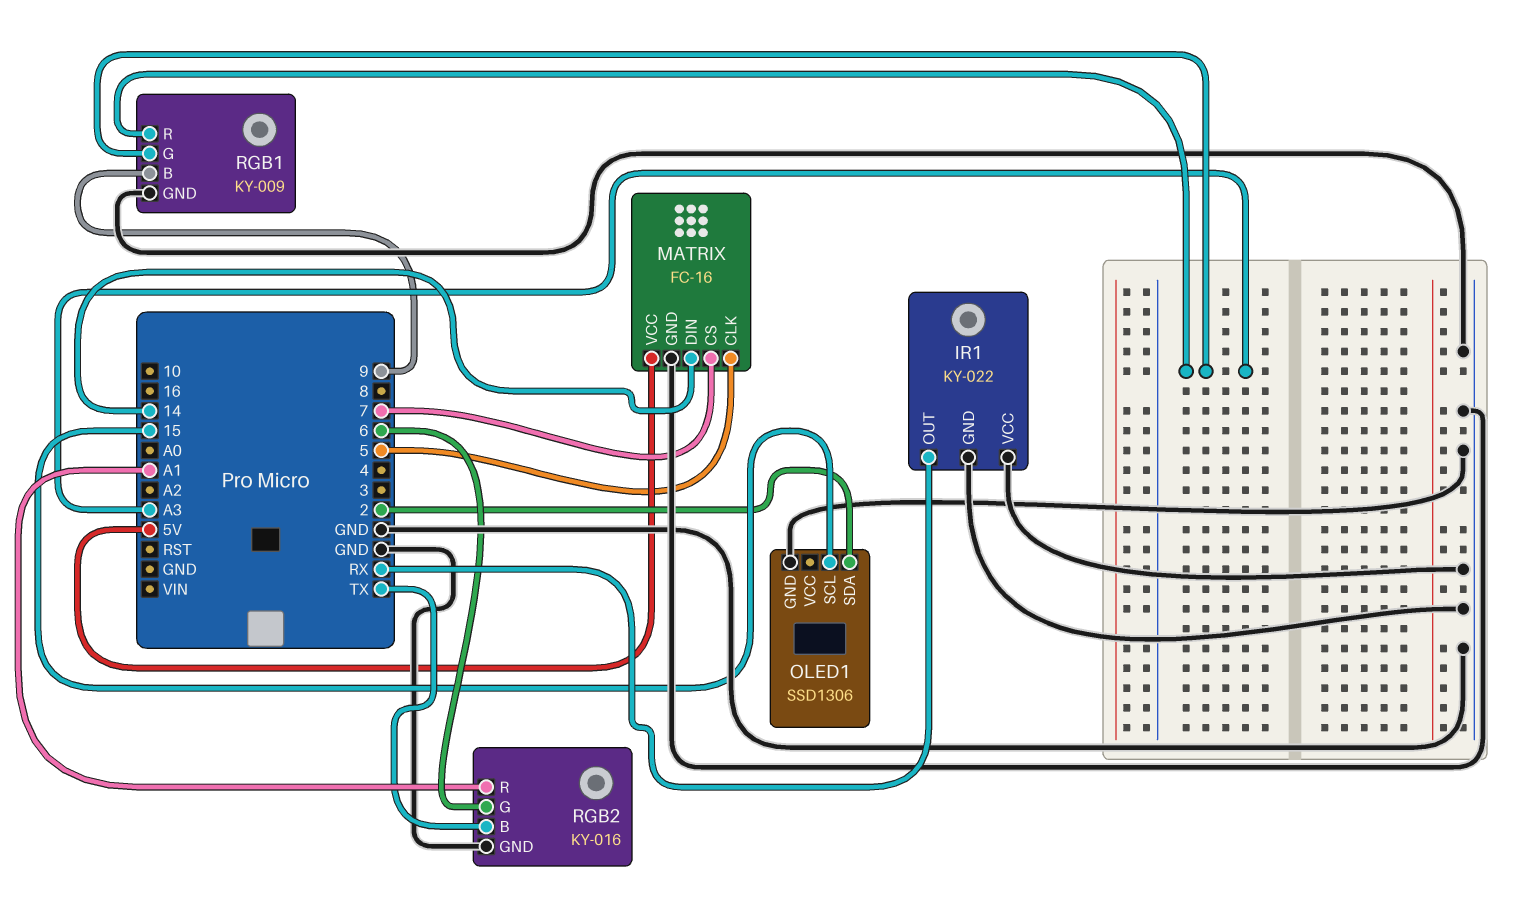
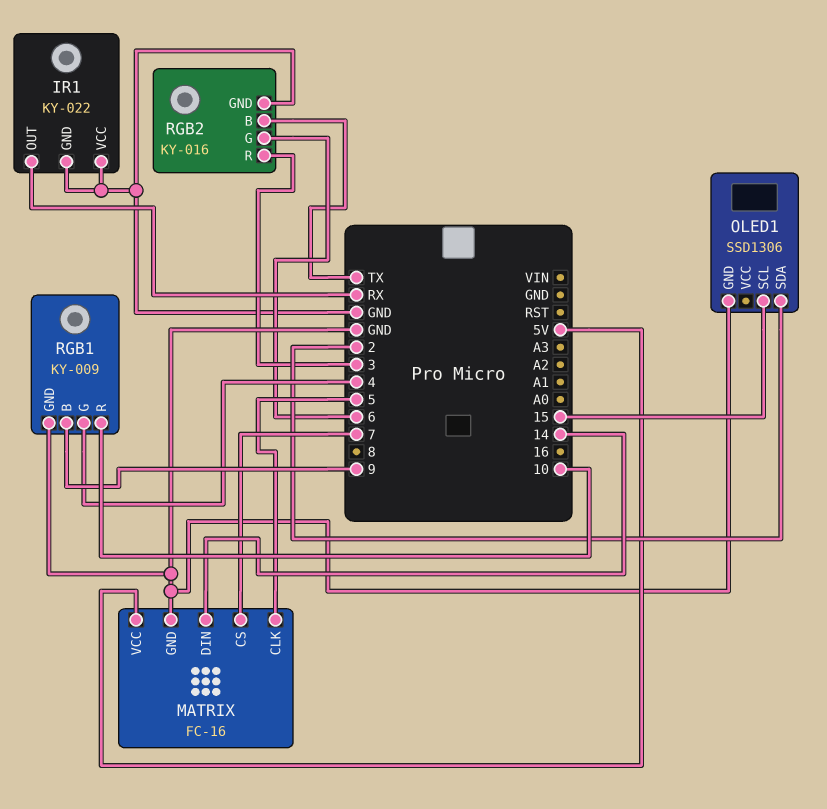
RGB1 pin G: A3 -> 4
RGB1 pin R: A3 -> 10
RGB2 pin R: A1 -> 3

